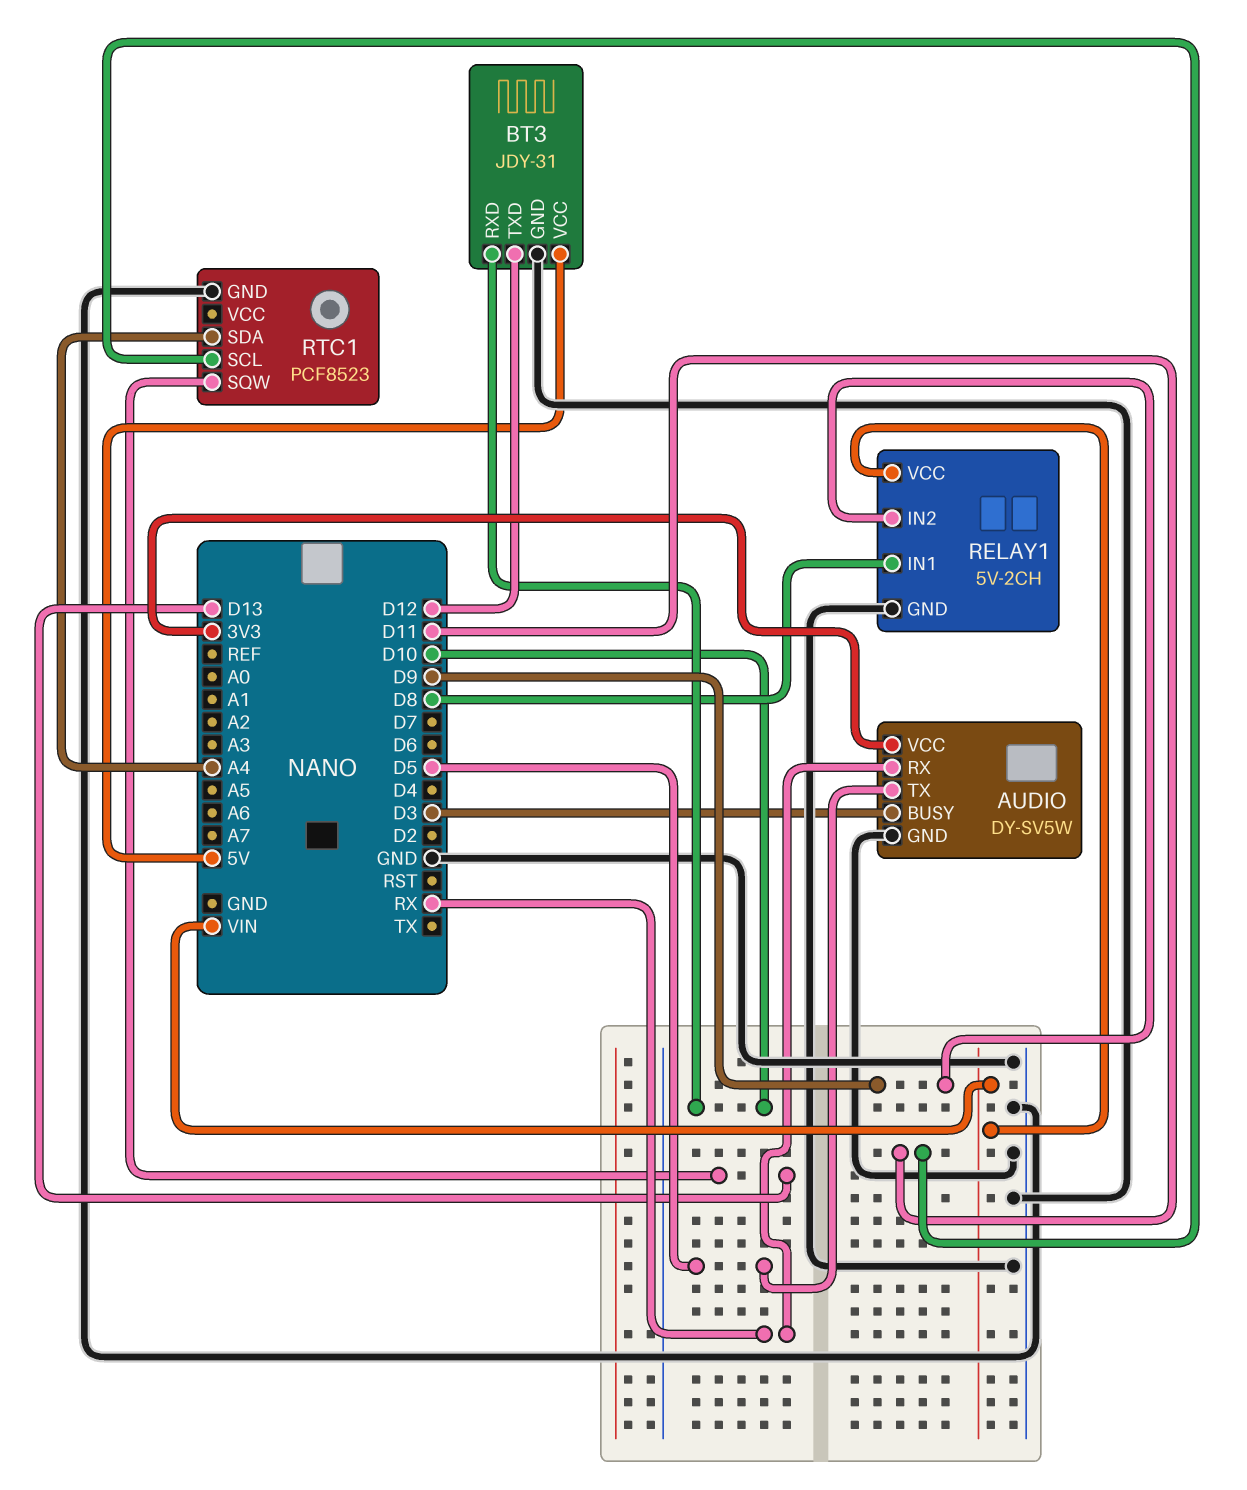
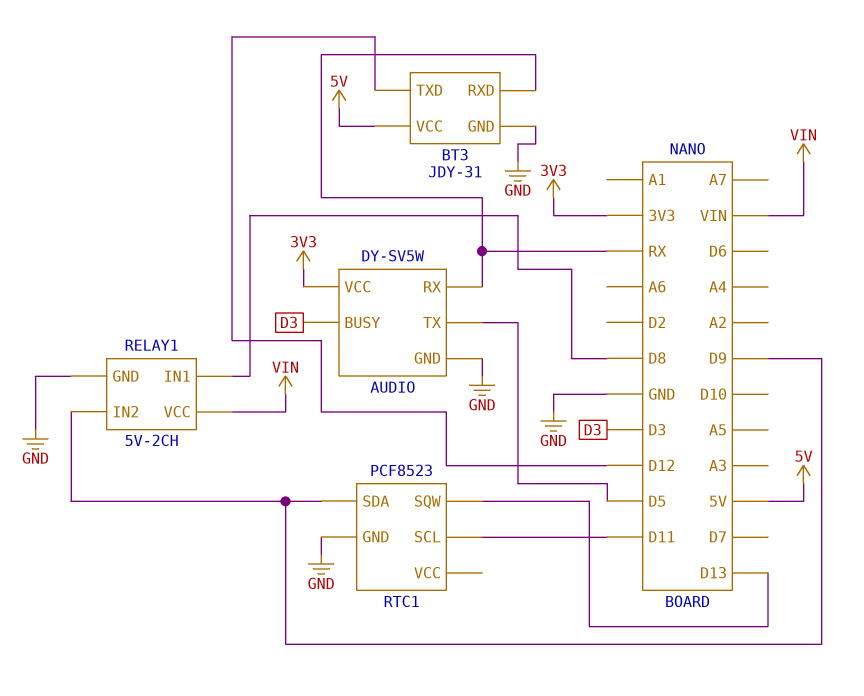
BT3 pin RXD: D10 -> RX
RTC1 pin SDA: A4 -> D9

